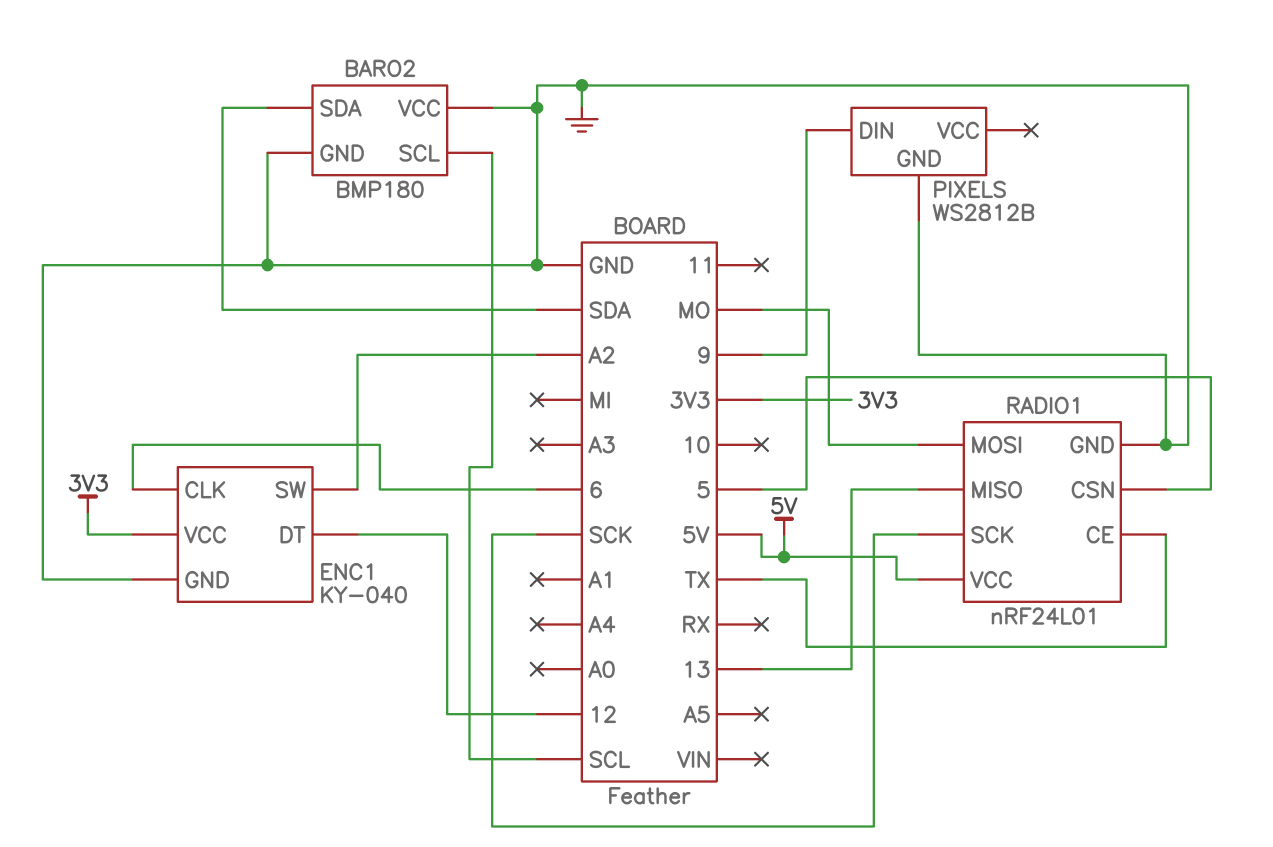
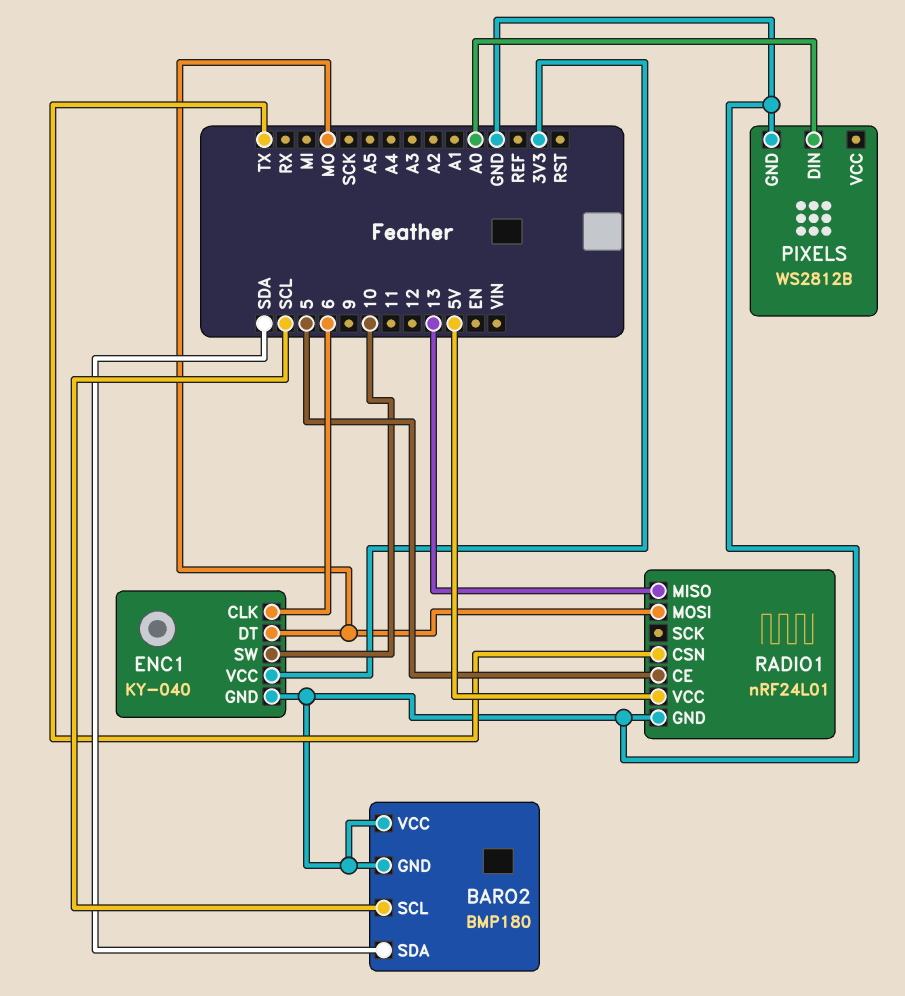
ENC1 pin DT: 12 -> MO
ENC1 pin SW: A2 -> 10
PIXELS pin DIN: 9 -> A0
RADIO1 pin CE: TX -> 5
RADIO1 pin CSN: 5 -> TX
RADIO1 pin SCK: SCK -> none

